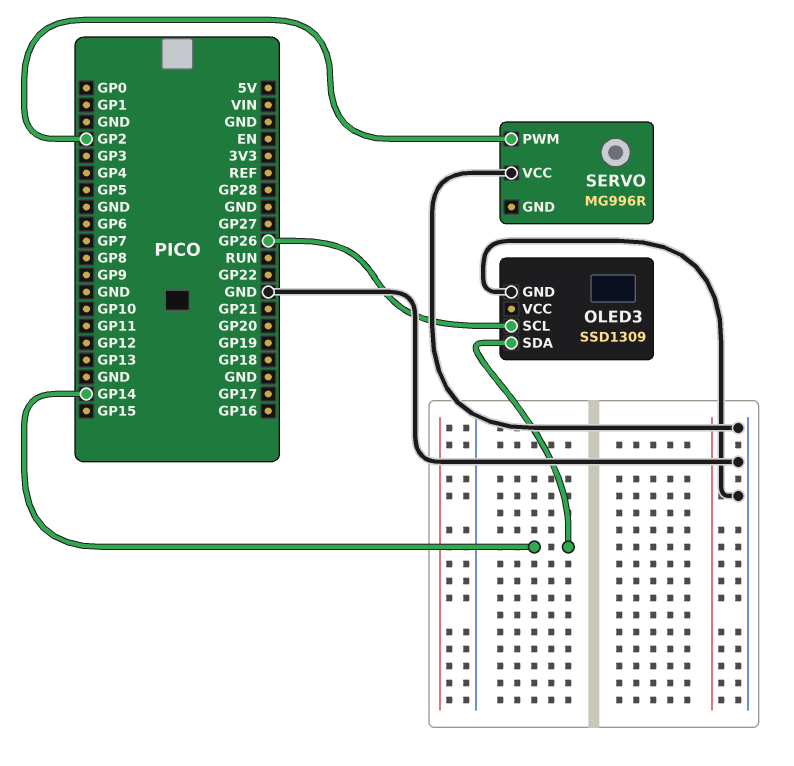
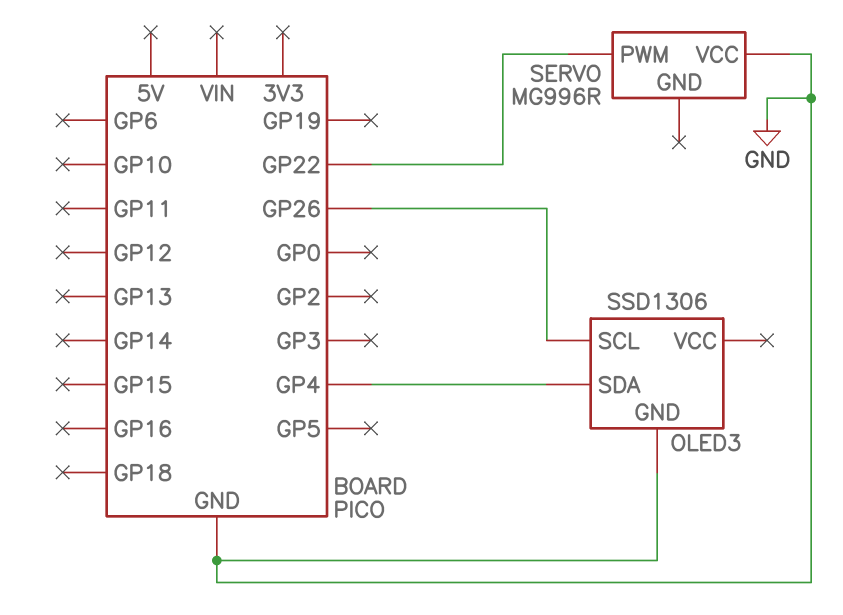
OLED3: SSD1309 -> SSD1306
OLED3 pin SDA: GP14 -> GP4
SERVO pin PWM: GP2 -> GP22

